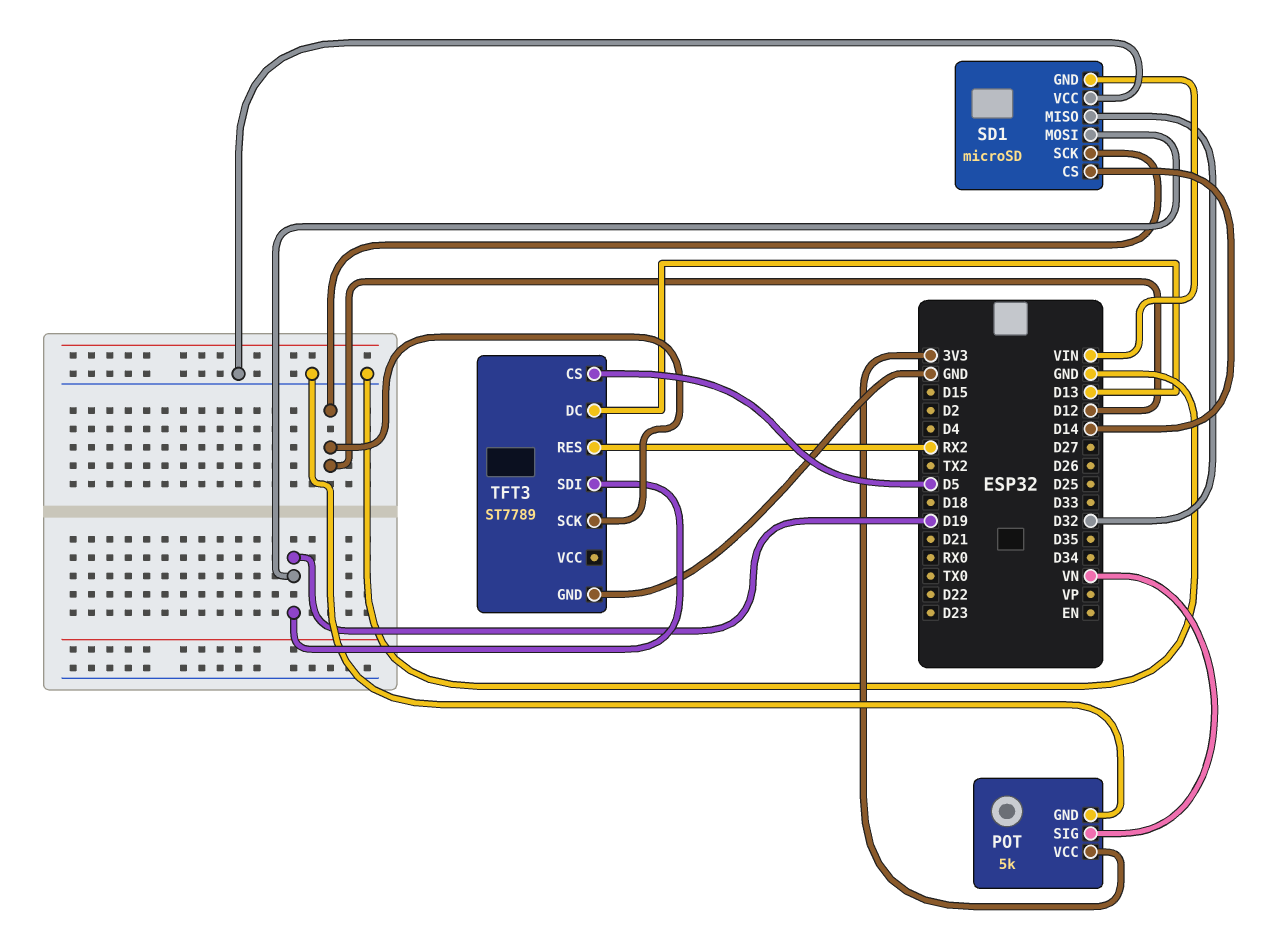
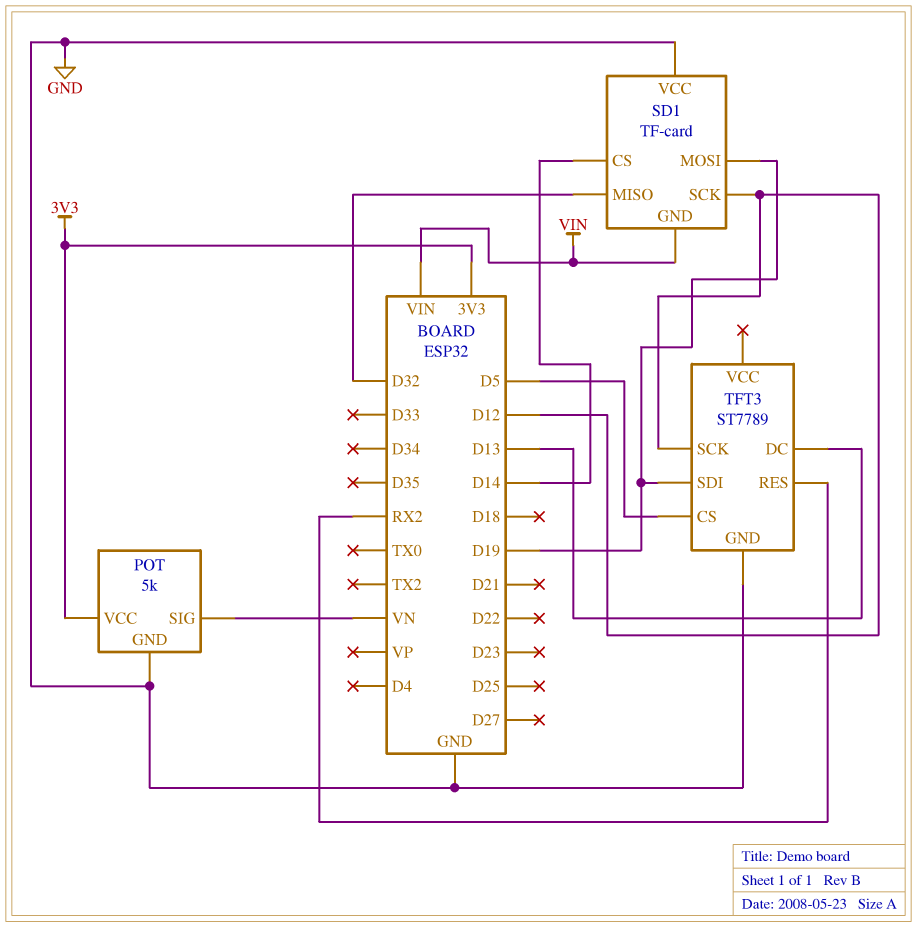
SD1: microSD -> TF-card

